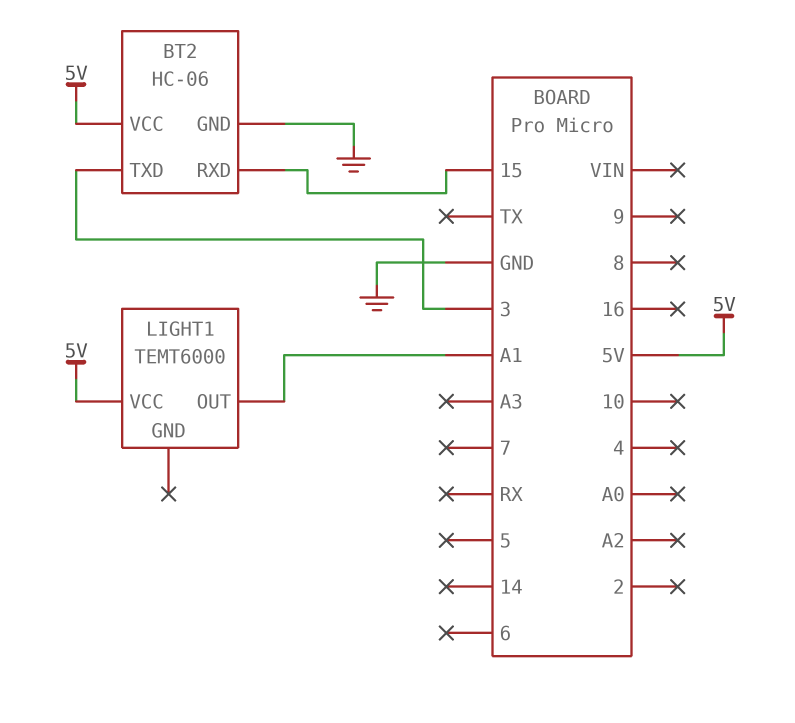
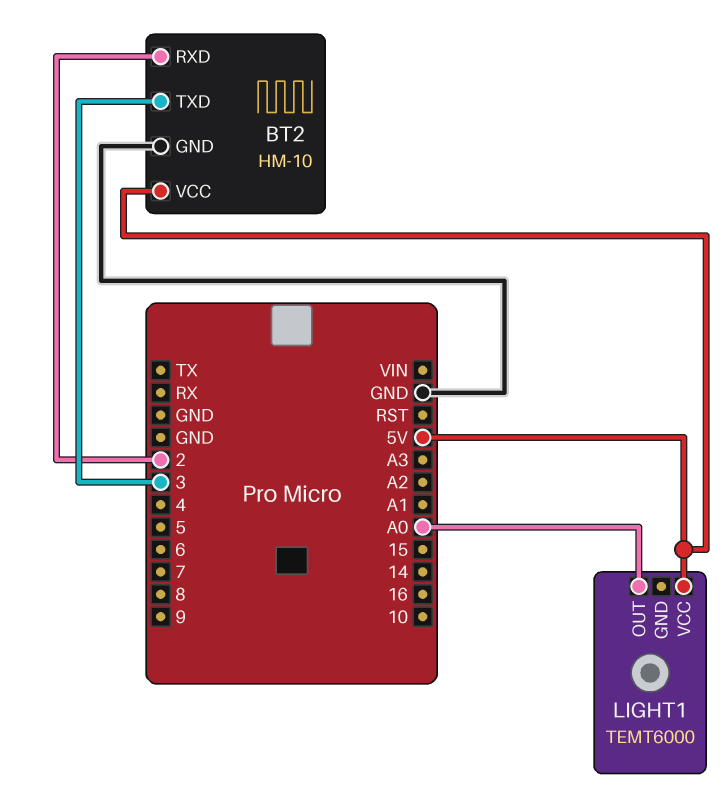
BT2: HC-06 -> HM-10
BT2 pin RXD: 15 -> 2
LIGHT1 pin OUT: A1 -> A0

